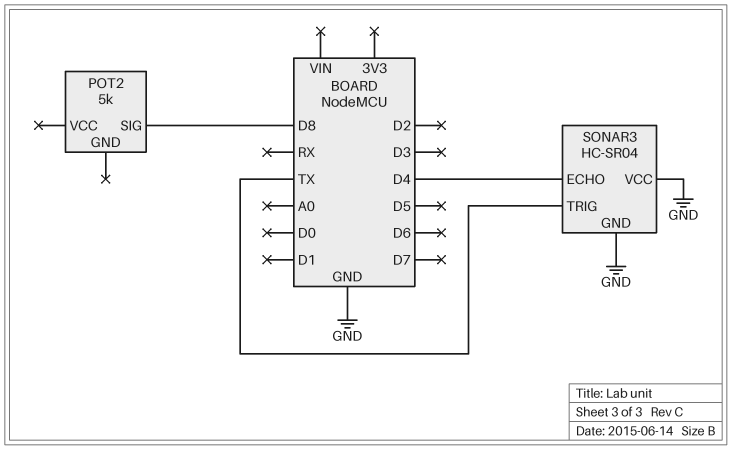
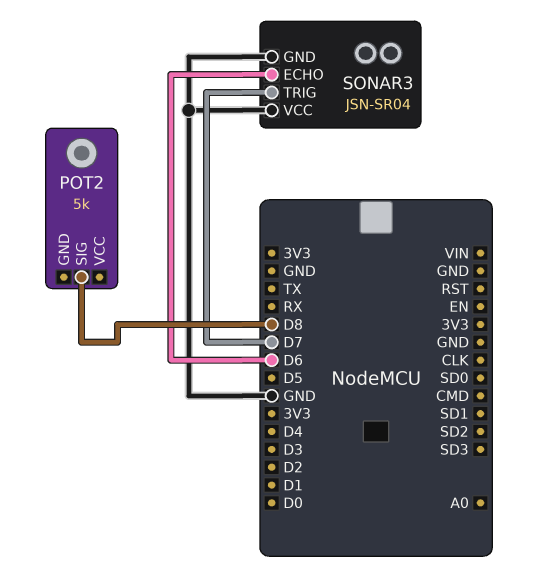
SONAR3: HC-SR04 -> JSN-SR04
SONAR3 pin ECHO: D4 -> D6
SONAR3 pin TRIG: TX -> D7

